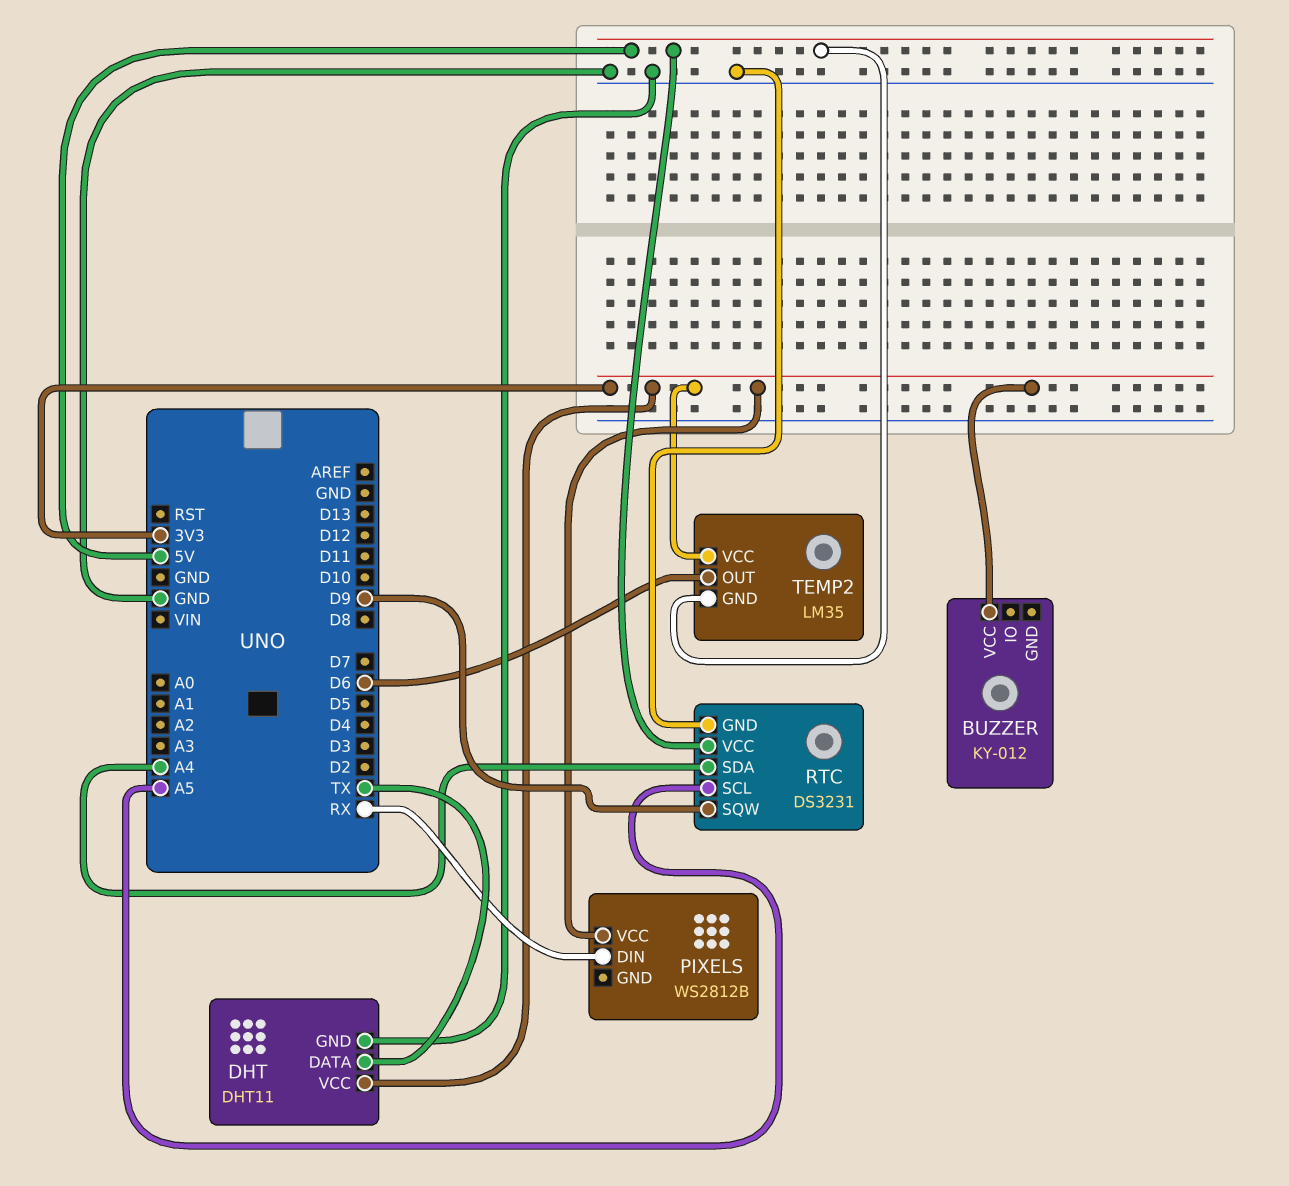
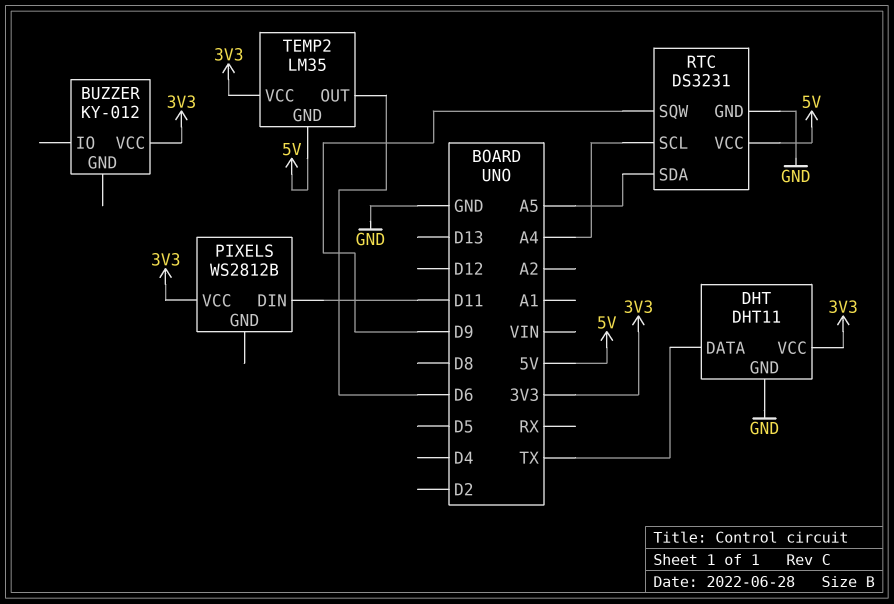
PIXELS pin DIN: RX -> D11
RTC pin SCL: A5 -> A4
RTC pin SDA: A4 -> A5

